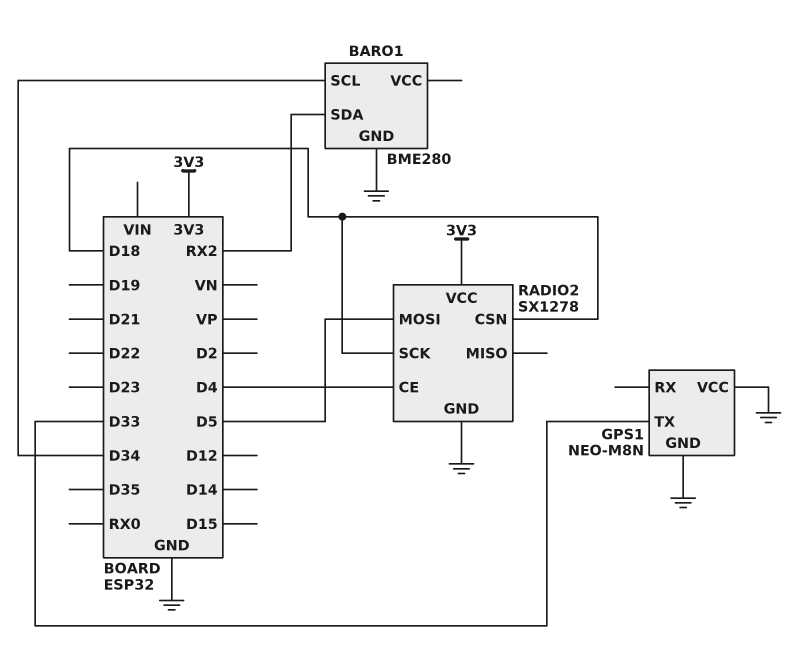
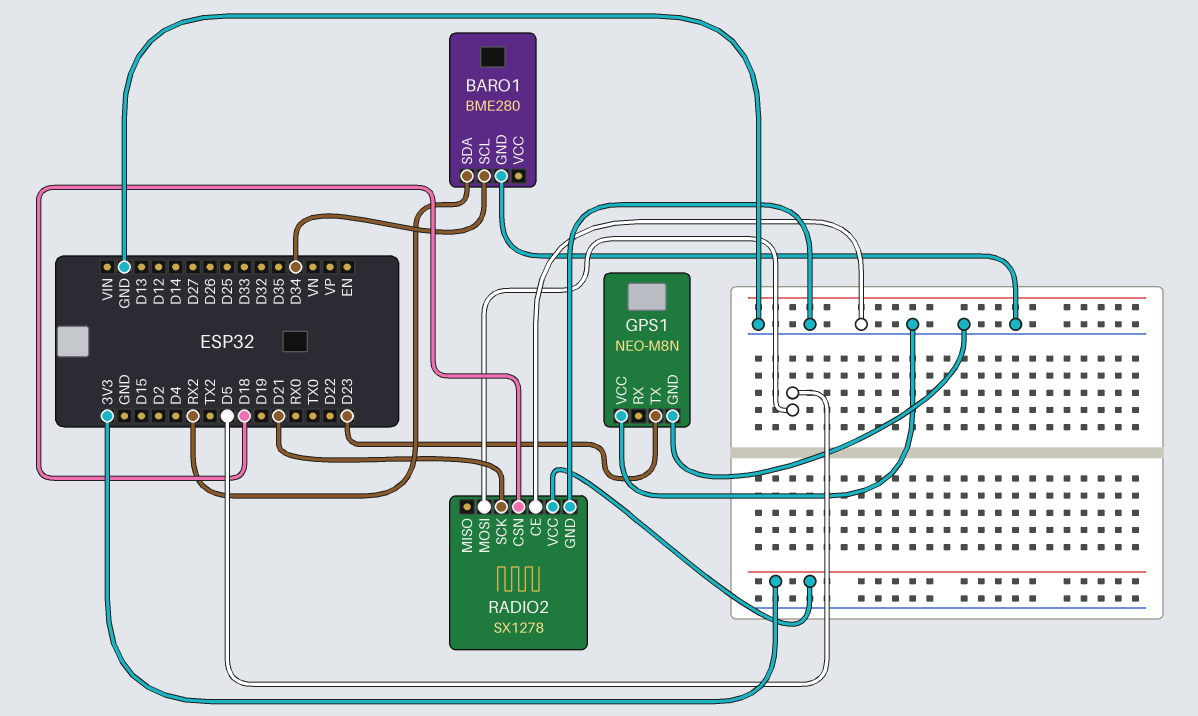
GPS1 pin TX: D33 -> D23
RADIO2 pin CE: D4 -> GND
RADIO2 pin SCK: D18 -> D21

